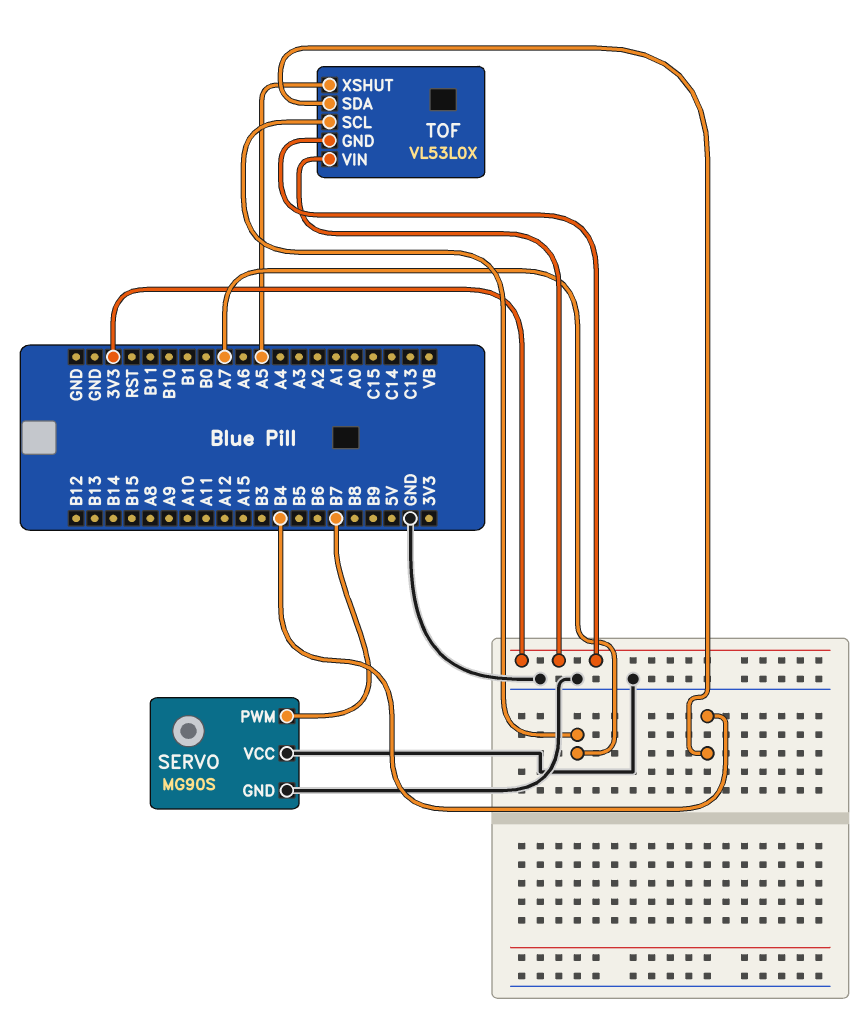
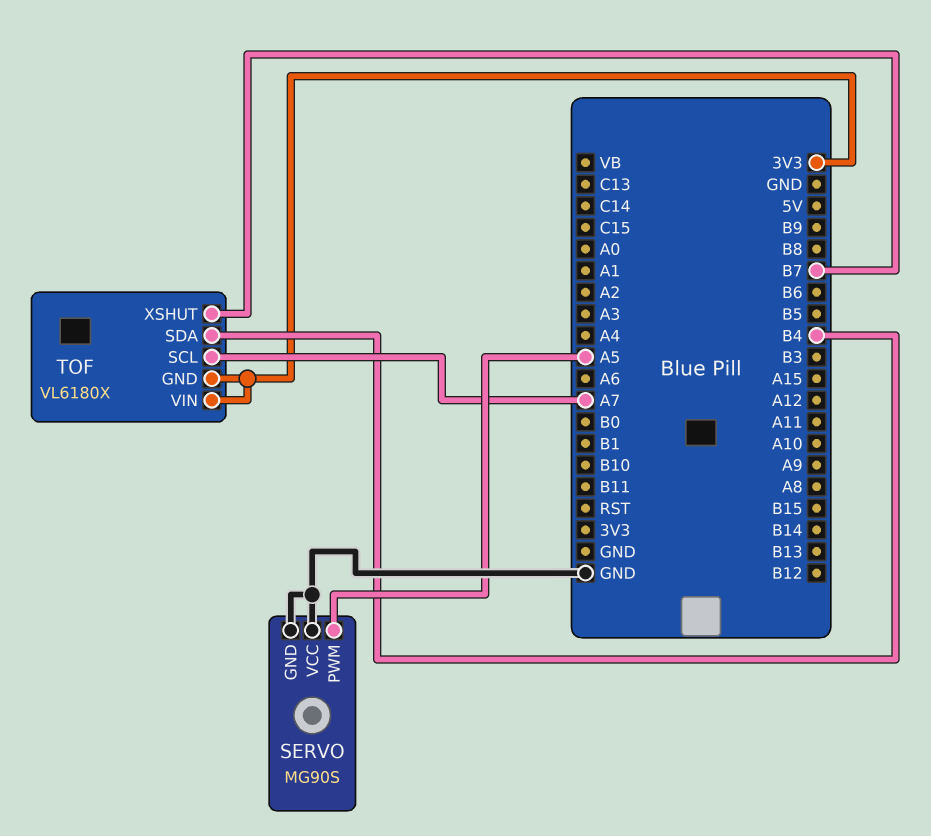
SERVO pin PWM: B7 -> A5
TOF: VL53L0X -> VL6180X
TOF pin XSHUT: A5 -> B7

